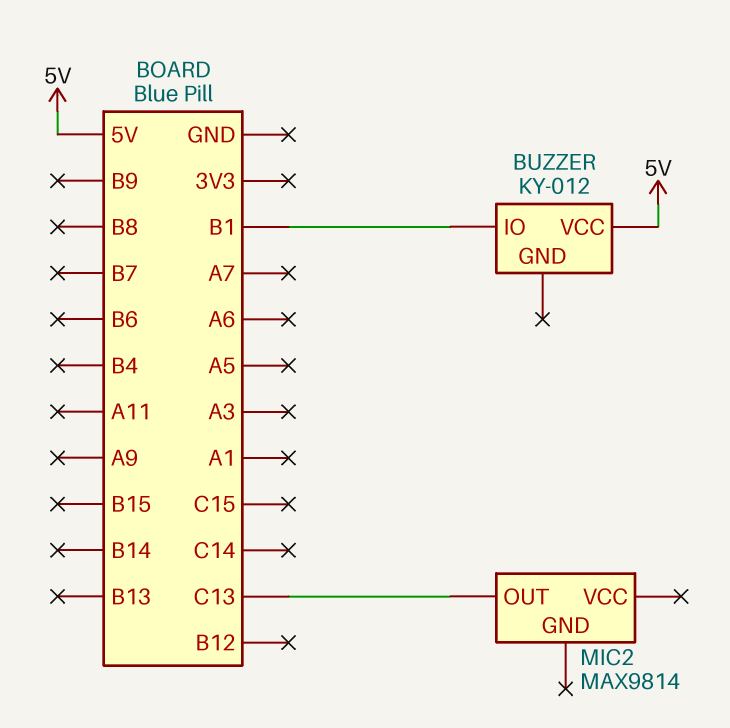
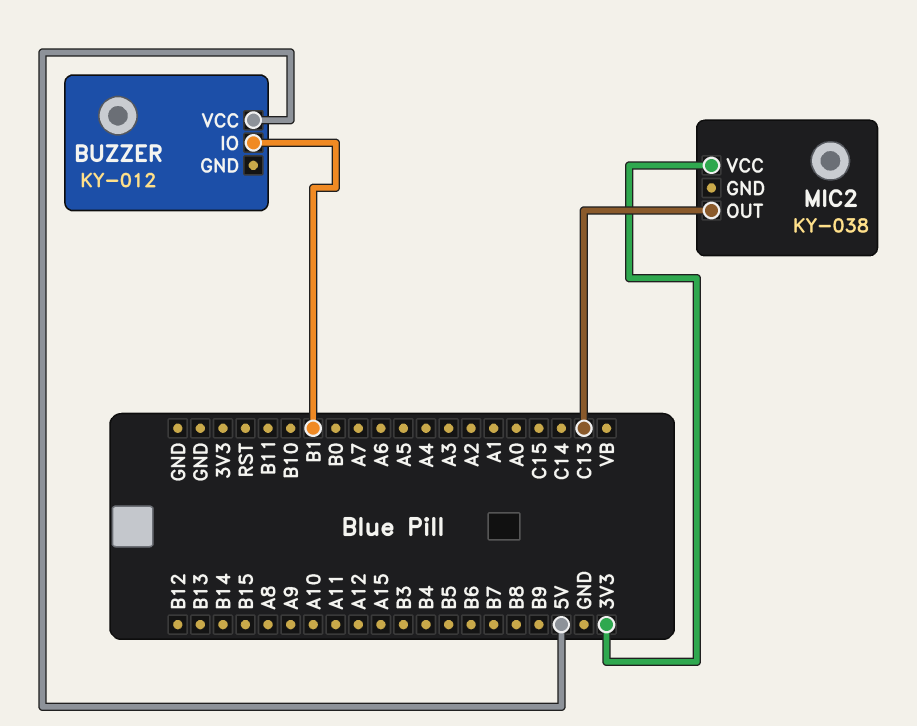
MIC2: MAX9814 -> KY-038
MIC2 pin VCC: none -> 3V3

